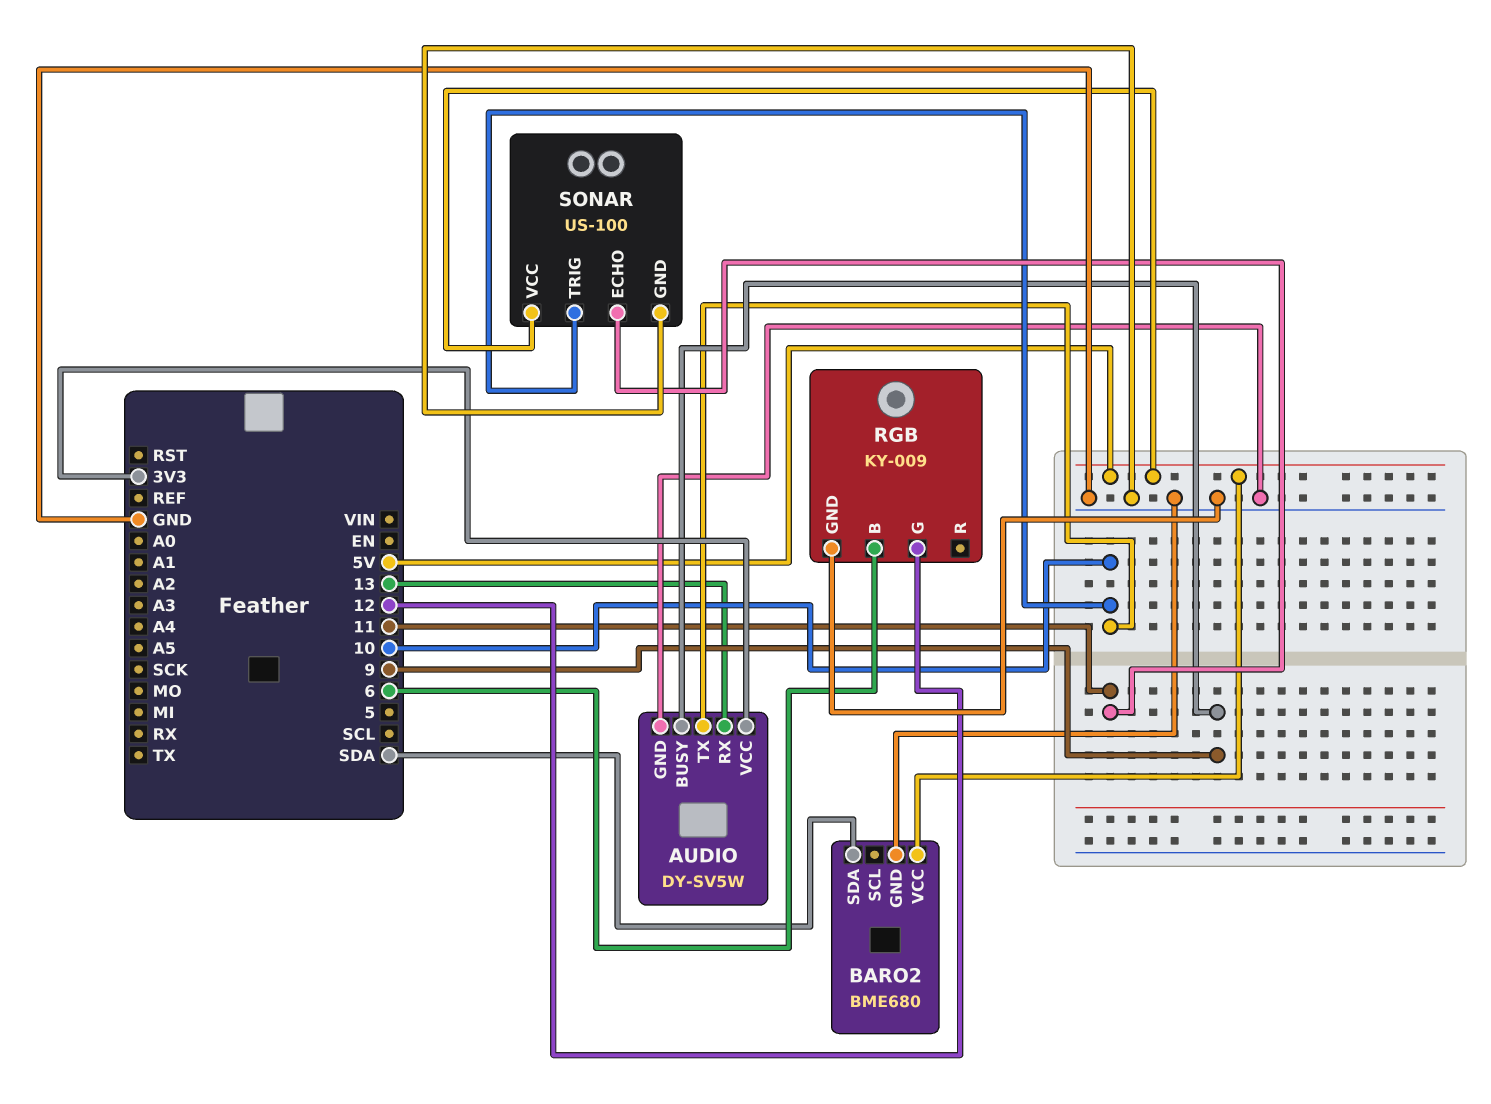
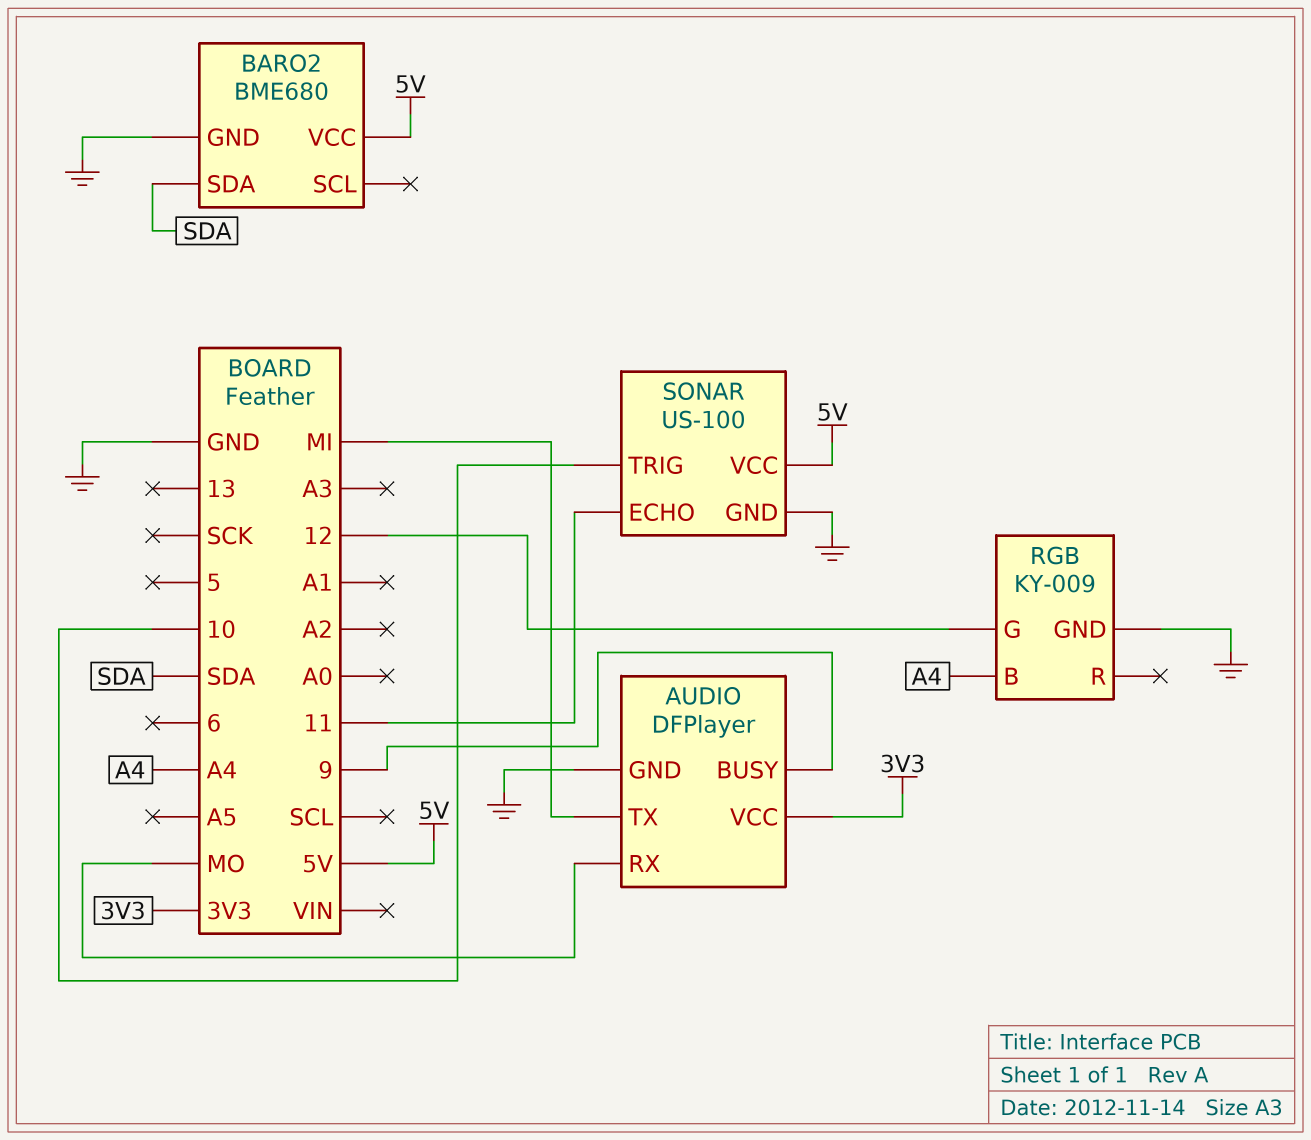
AUDIO: DY-SV5W -> DFPlayer
AUDIO pin RX: 13 -> MO
AUDIO pin TX: 10 -> MI
RGB pin B: 6 -> A4

